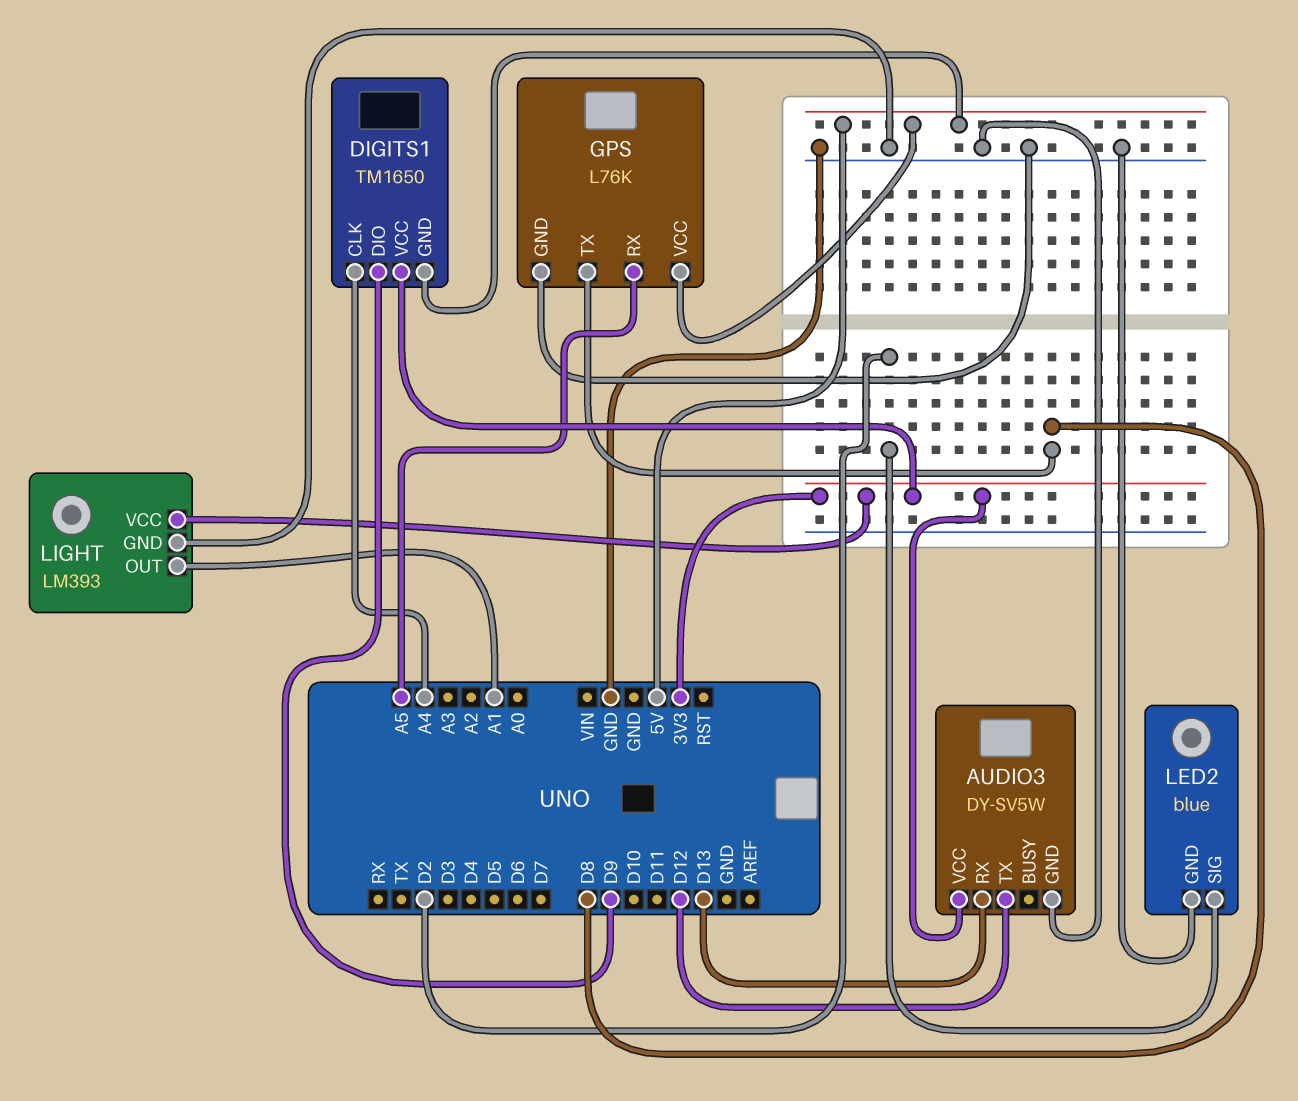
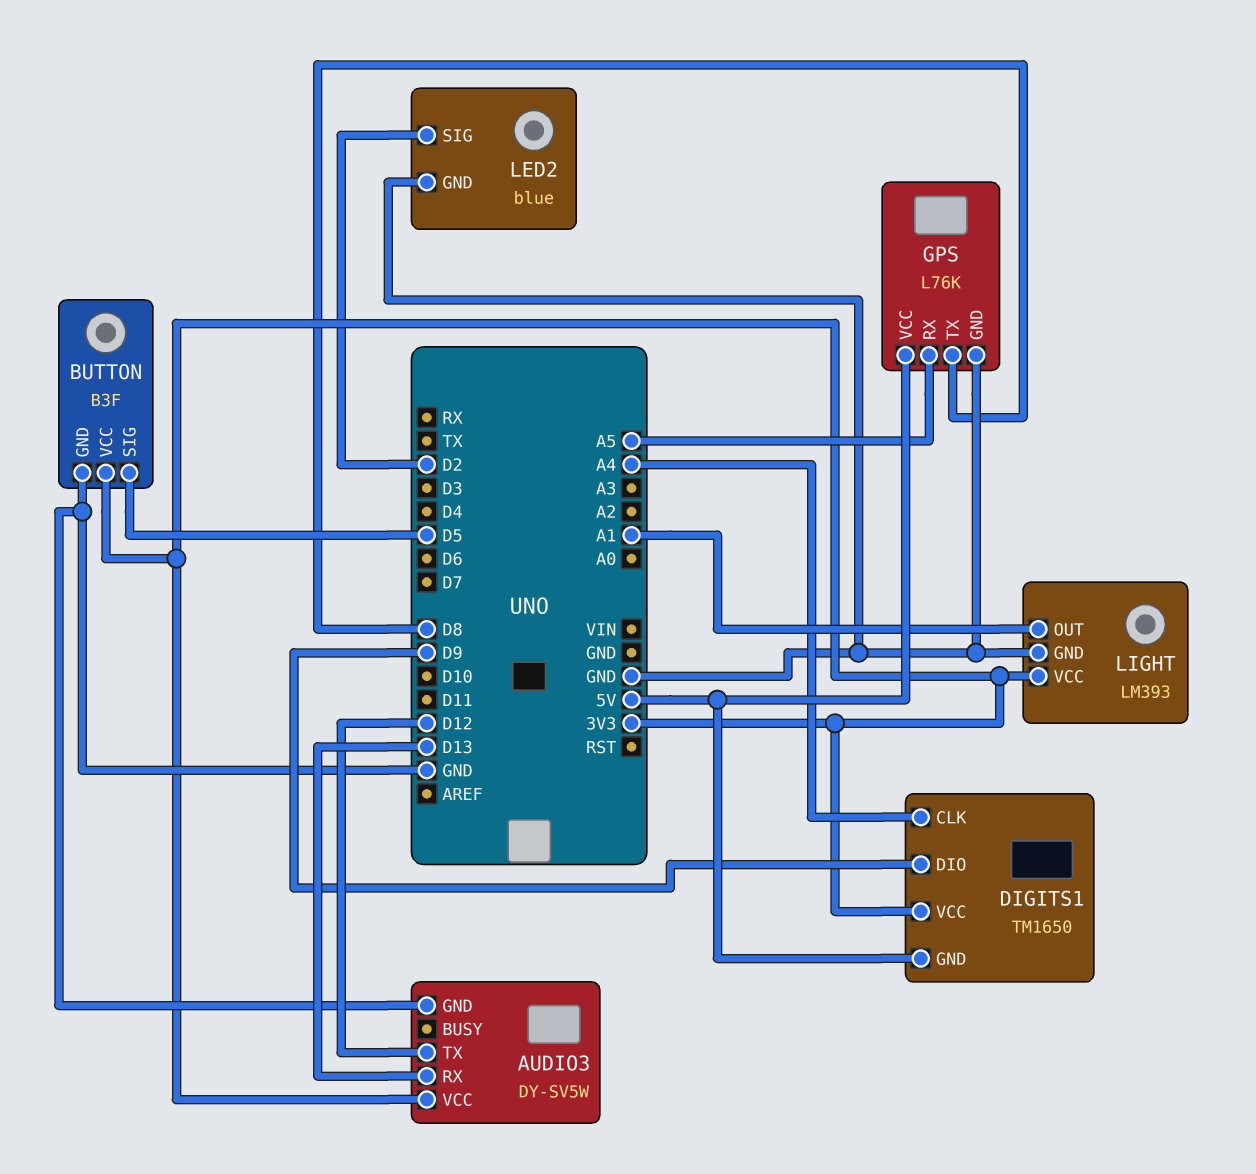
BUTTON: none -> B3F
BUTTON pin GND: none -> GND
BUTTON pin SIG: none -> D5
BUTTON pin VCC: none -> 3V3

